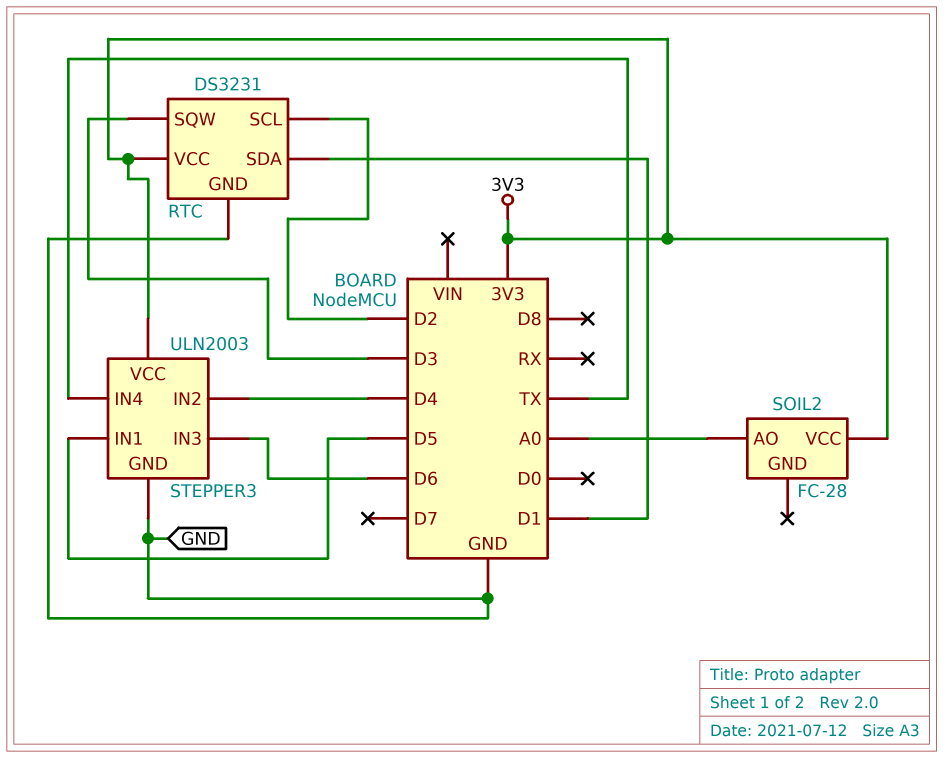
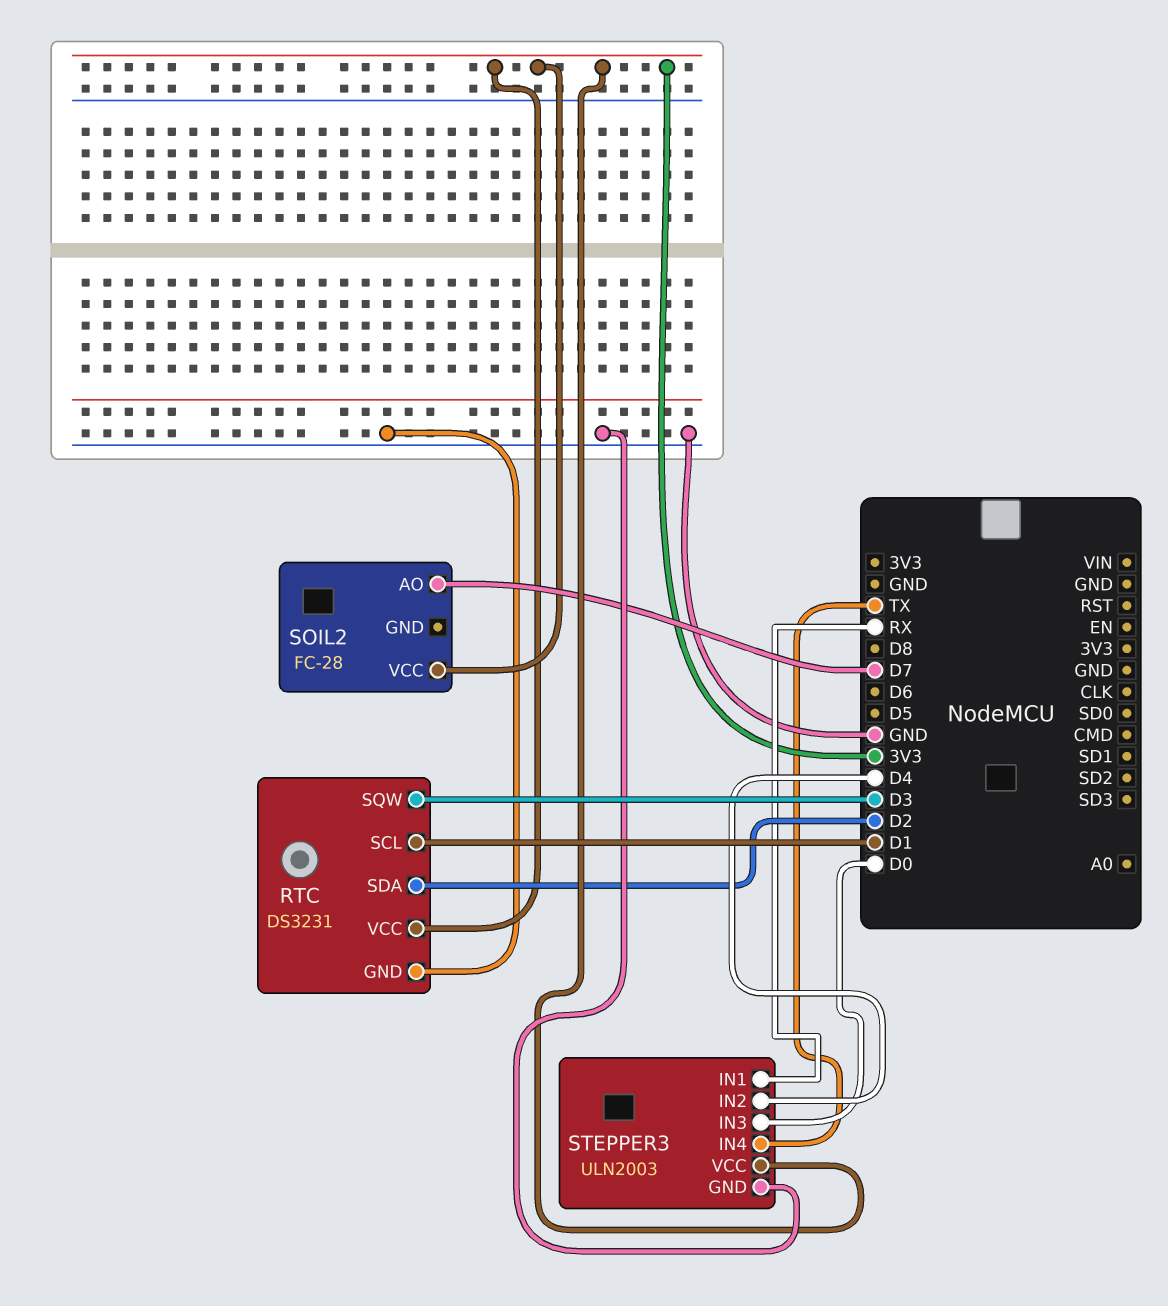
RTC pin SCL: D2 -> D1
RTC pin SDA: D1 -> D2
SOIL2 pin AO: A0 -> D7
STEPPER3 pin IN1: D5 -> RX
STEPPER3 pin IN3: D6 -> D0

